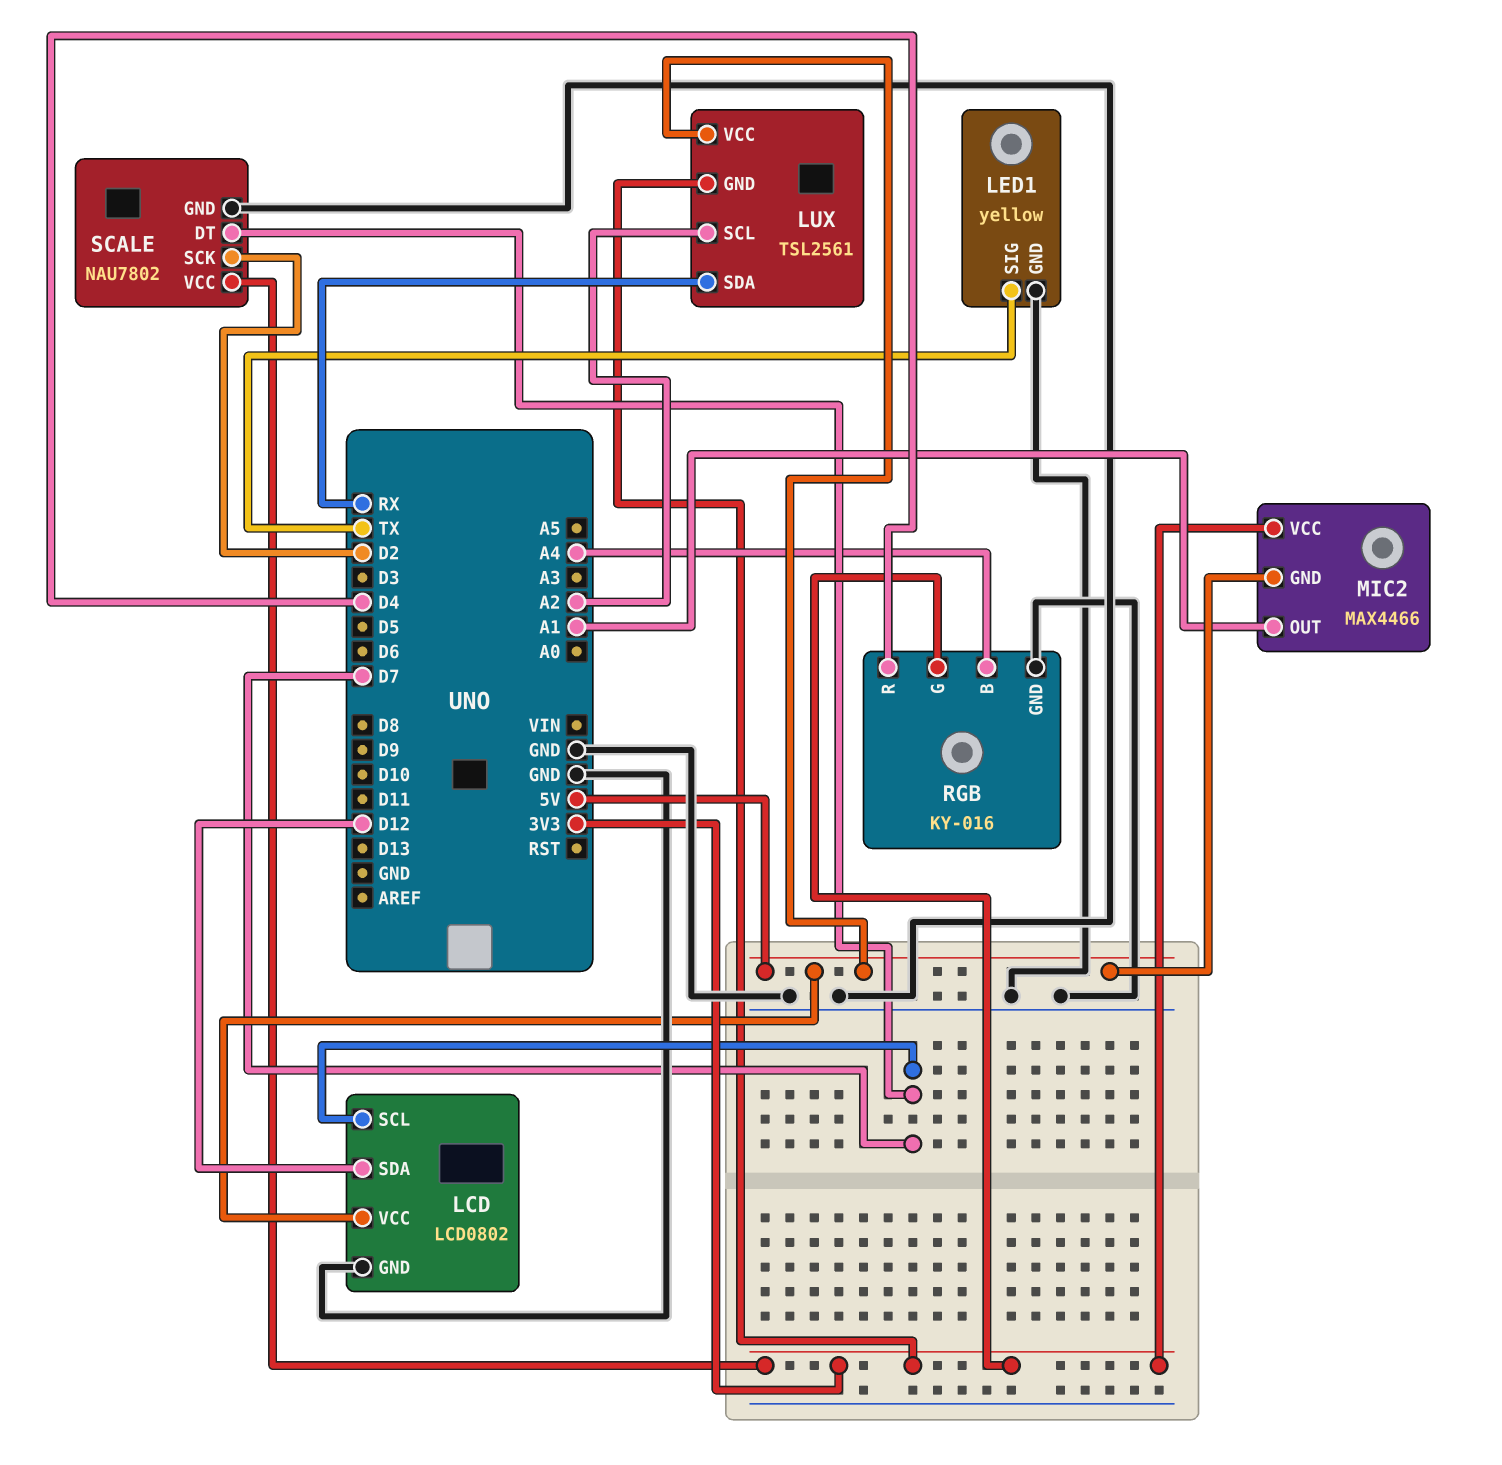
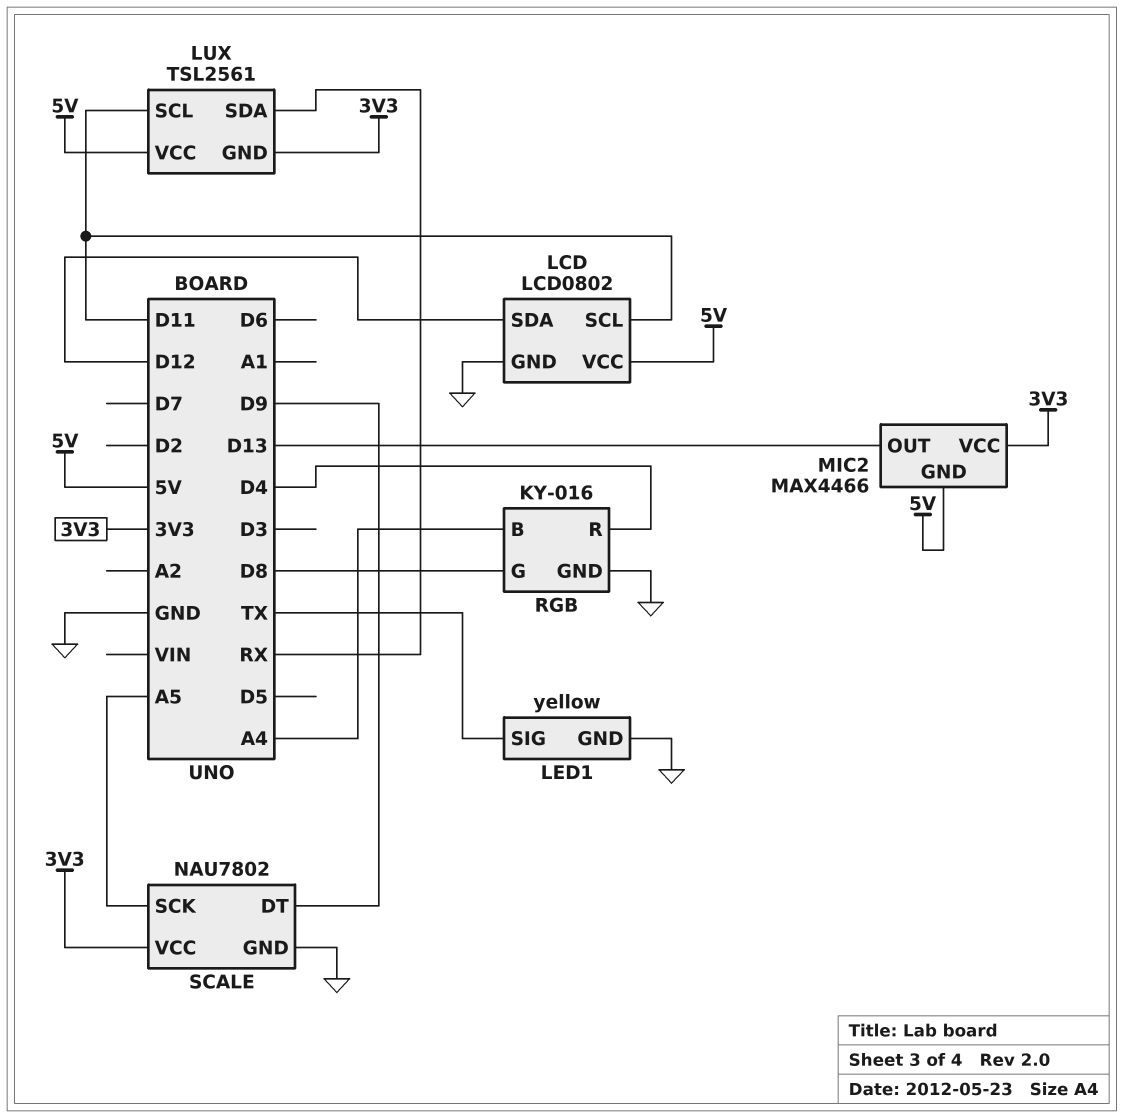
LCD pin SCL: D7 -> D11
LUX pin SCL: A2 -> D11
MIC2 pin OUT: A1 -> D13
RGB pin G: 3V3 -> D8
SCALE pin DT: D7 -> D9
SCALE pin SCK: D2 -> A5

